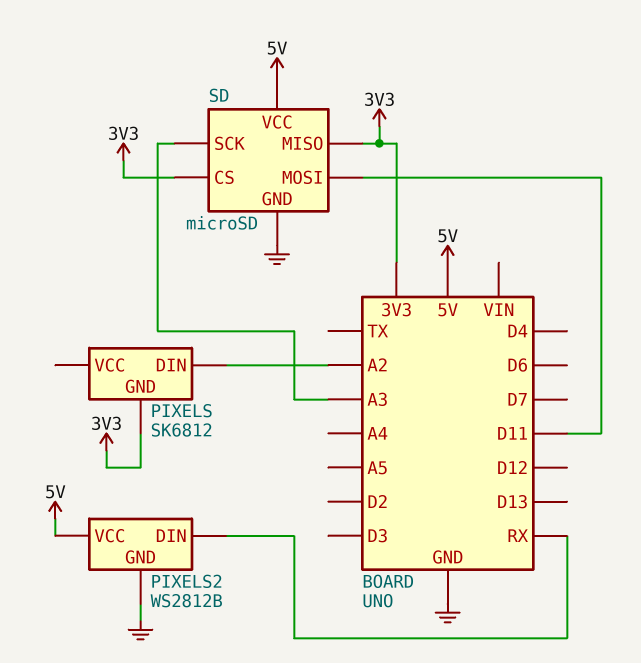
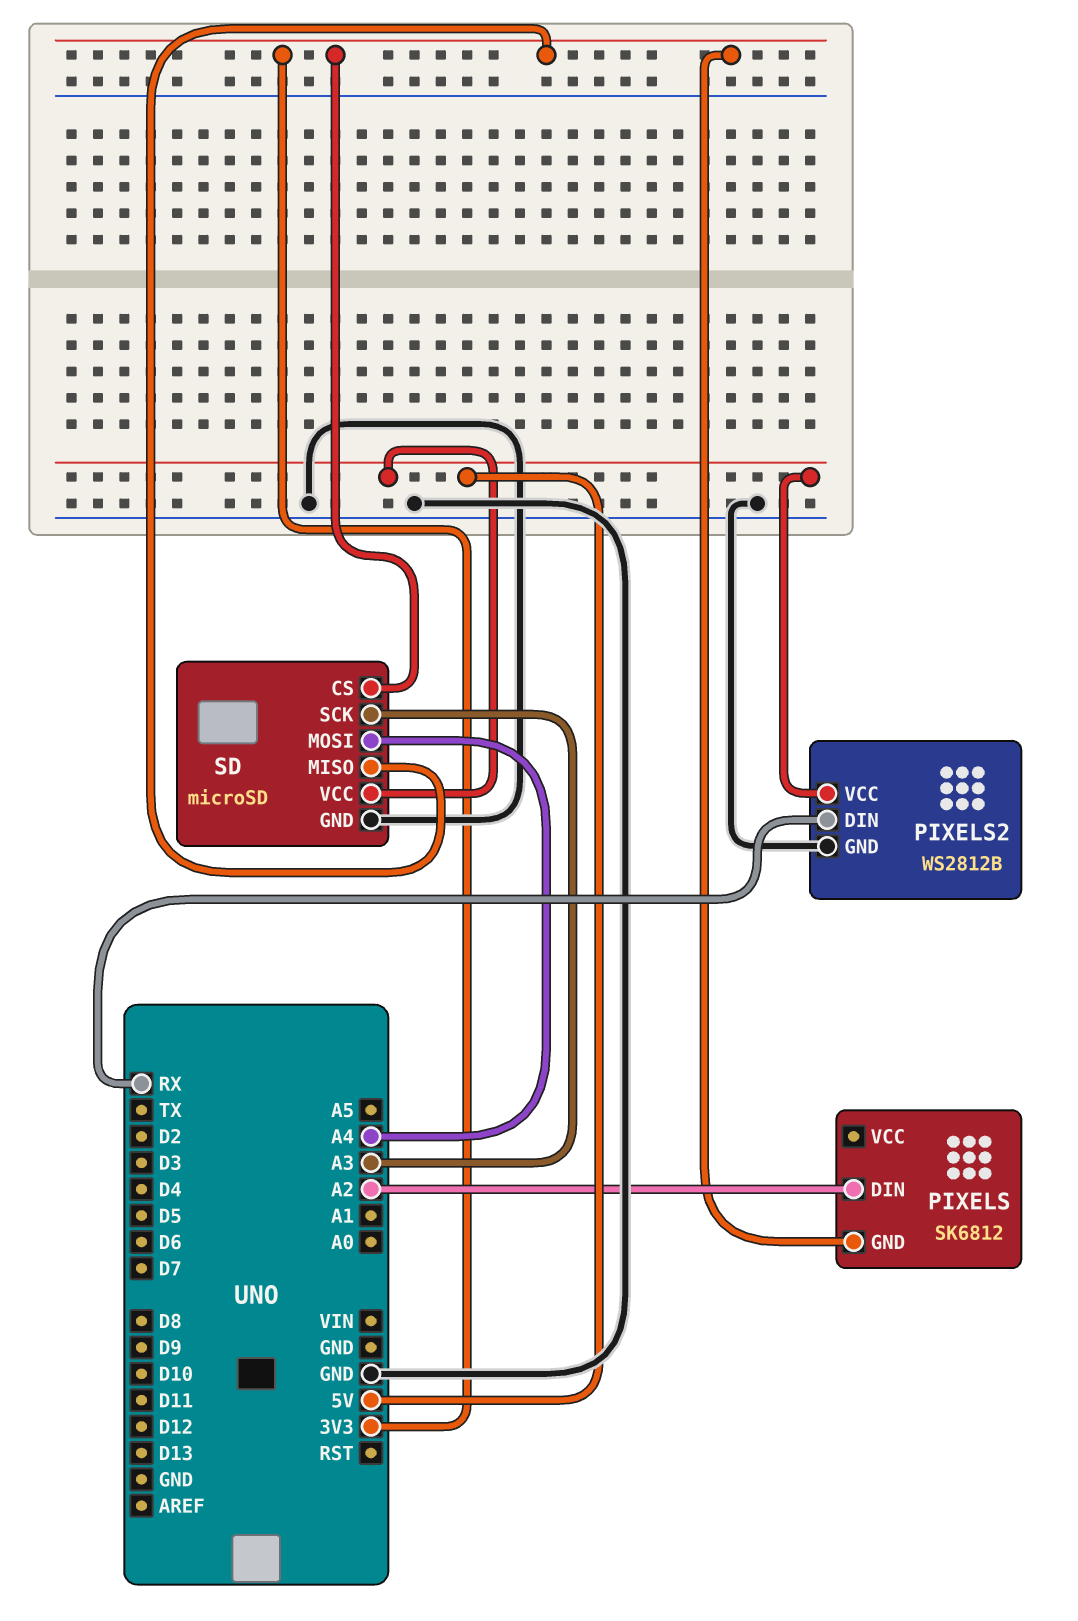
SD pin MOSI: D11 -> A4

